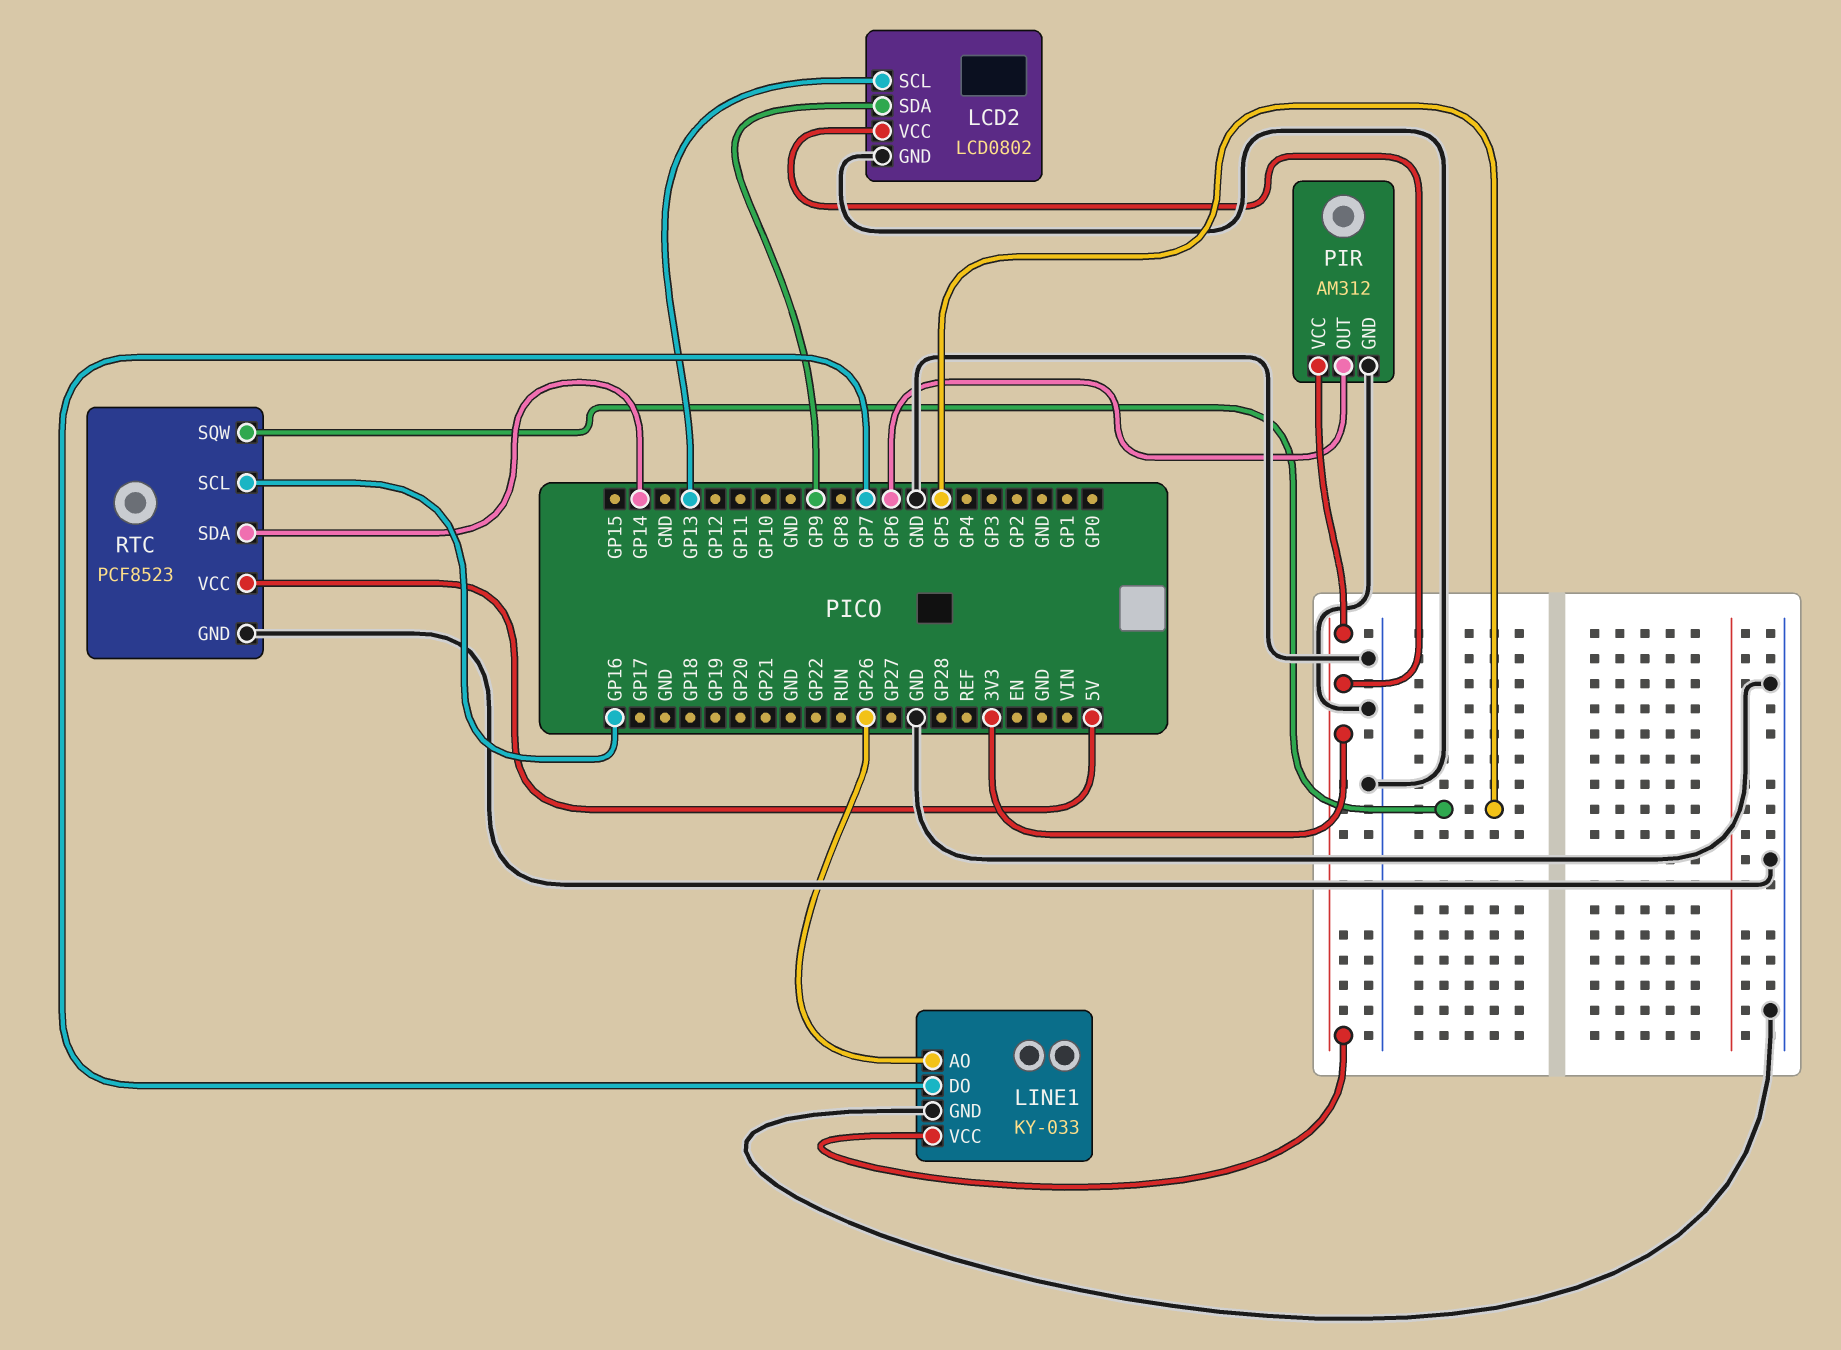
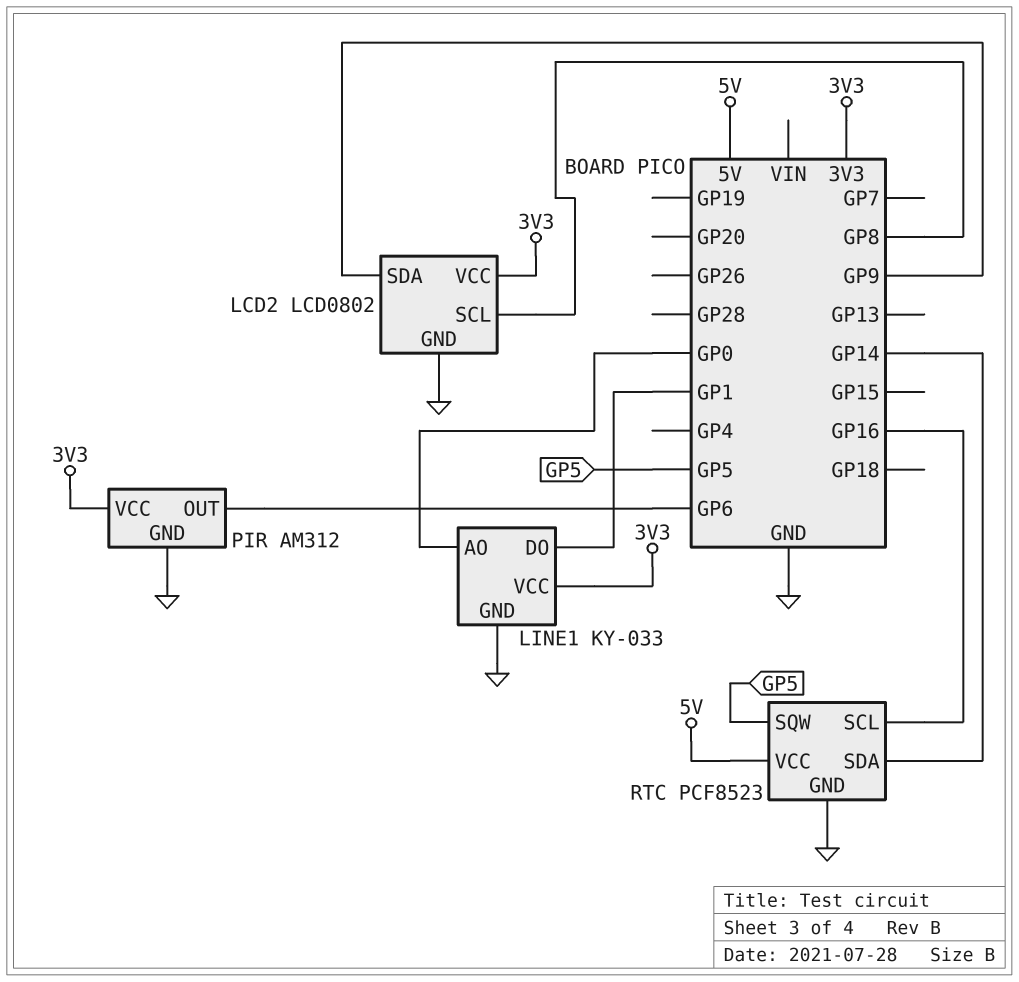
LCD2 pin SCL: GP13 -> GP8
LINE1 pin AO: GP26 -> GP0
LINE1 pin DO: GP7 -> GP1

